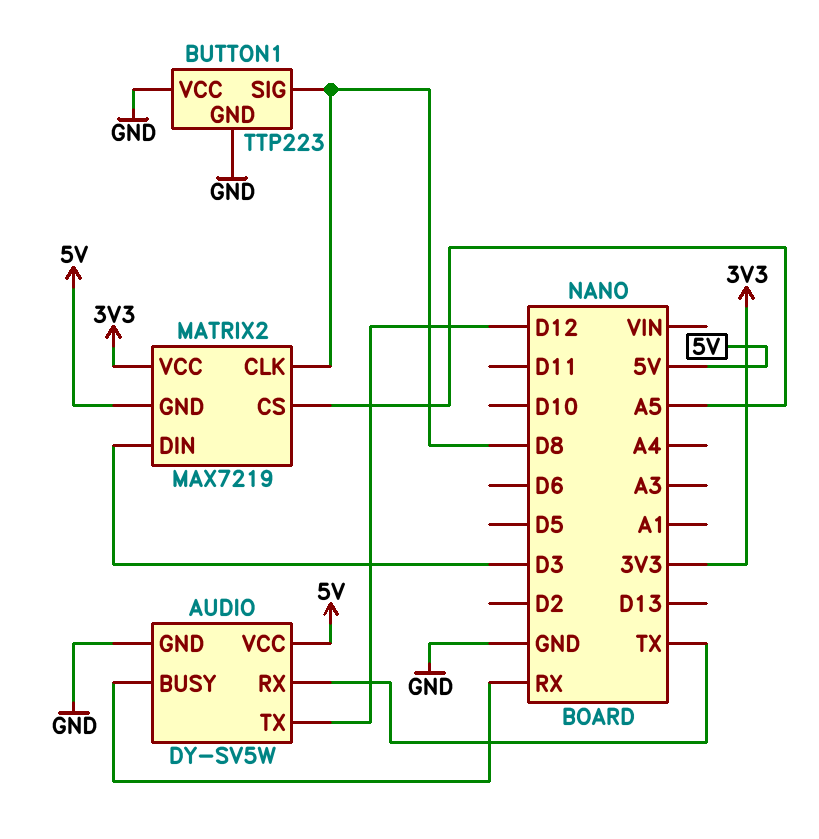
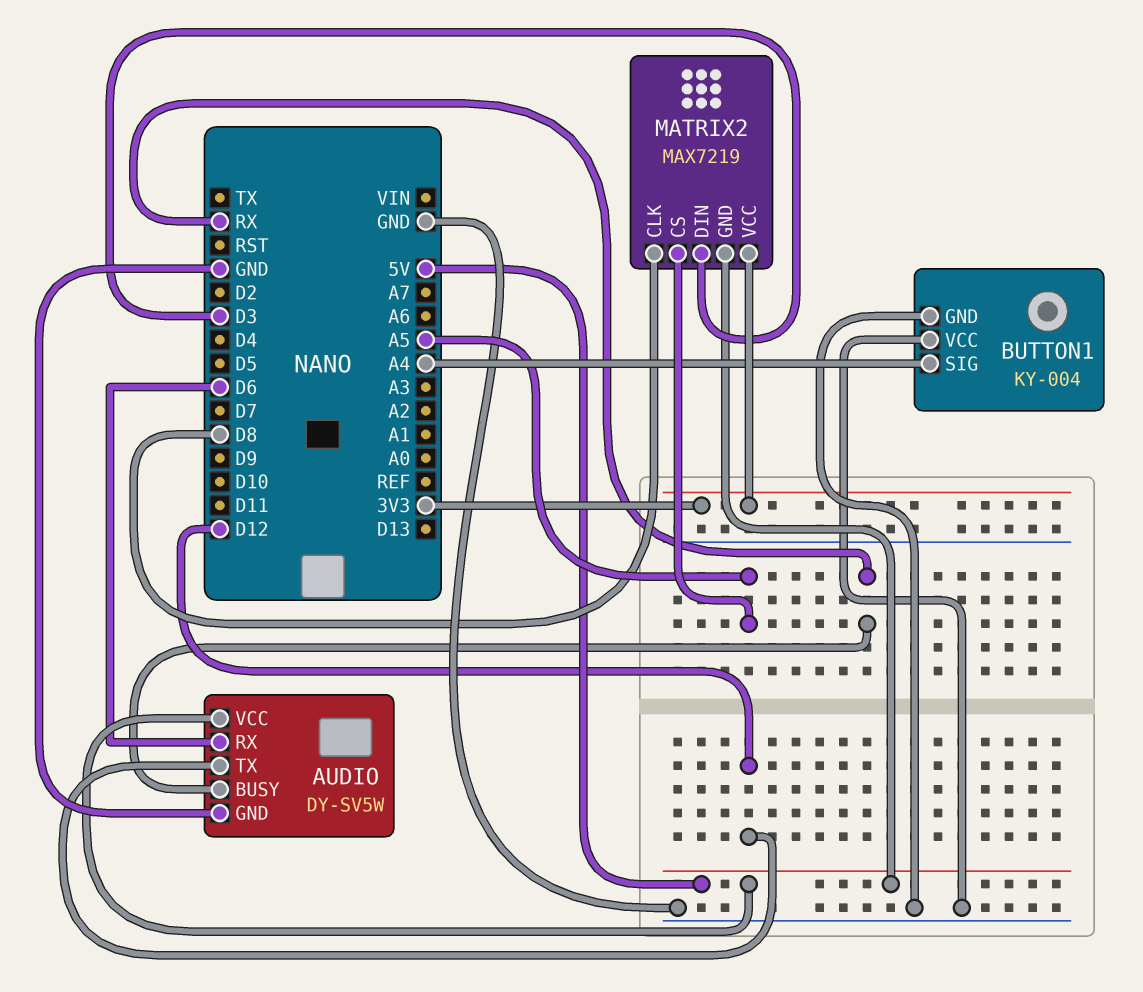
AUDIO pin RX: TX -> D6
BUTTON1: TTP223 -> KY-004
BUTTON1 pin SIG: D8 -> A4

